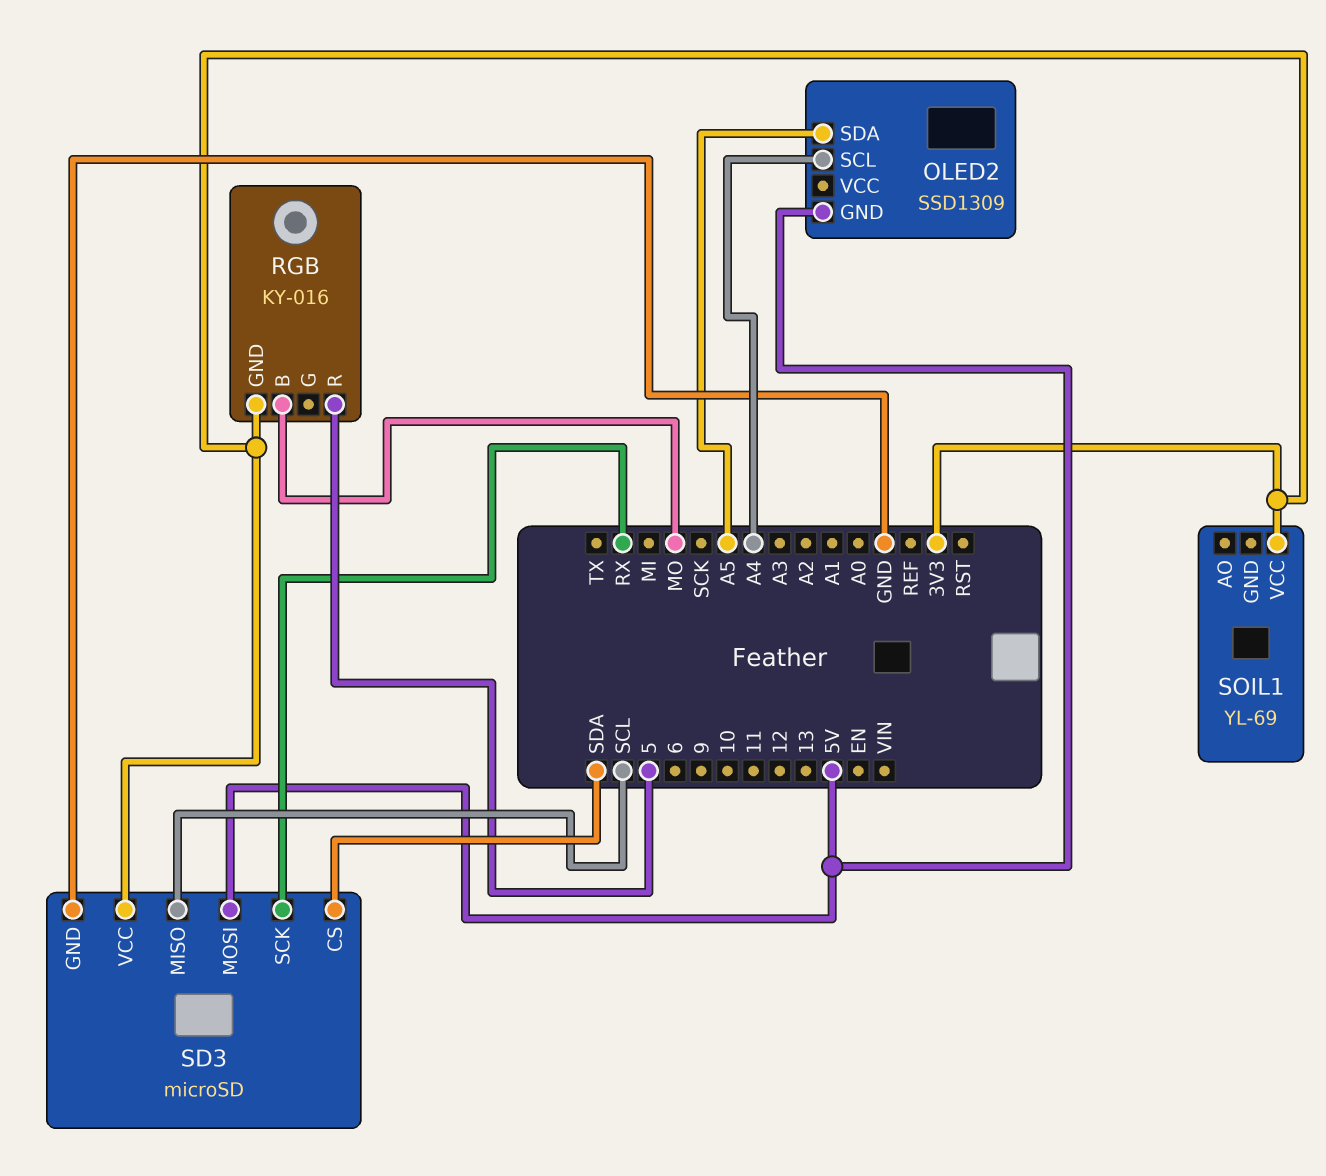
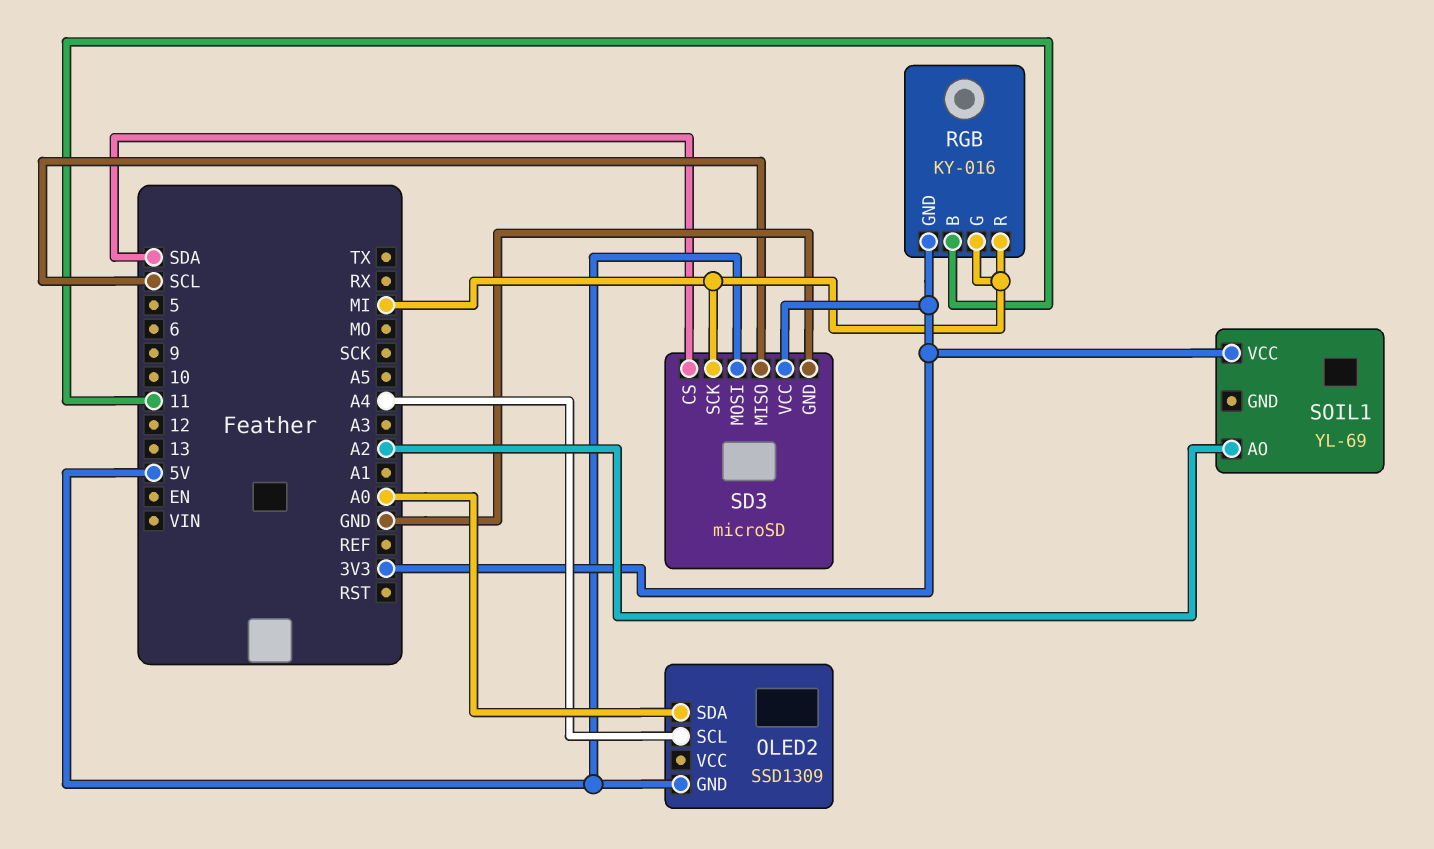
OLED2 pin SDA: A5 -> A0
RGB pin B: MO -> 11
RGB pin G: none -> MI
RGB pin R: 5 -> MI
SD3 pin SCK: RX -> MI
SOIL1 pin AO: none -> A2

